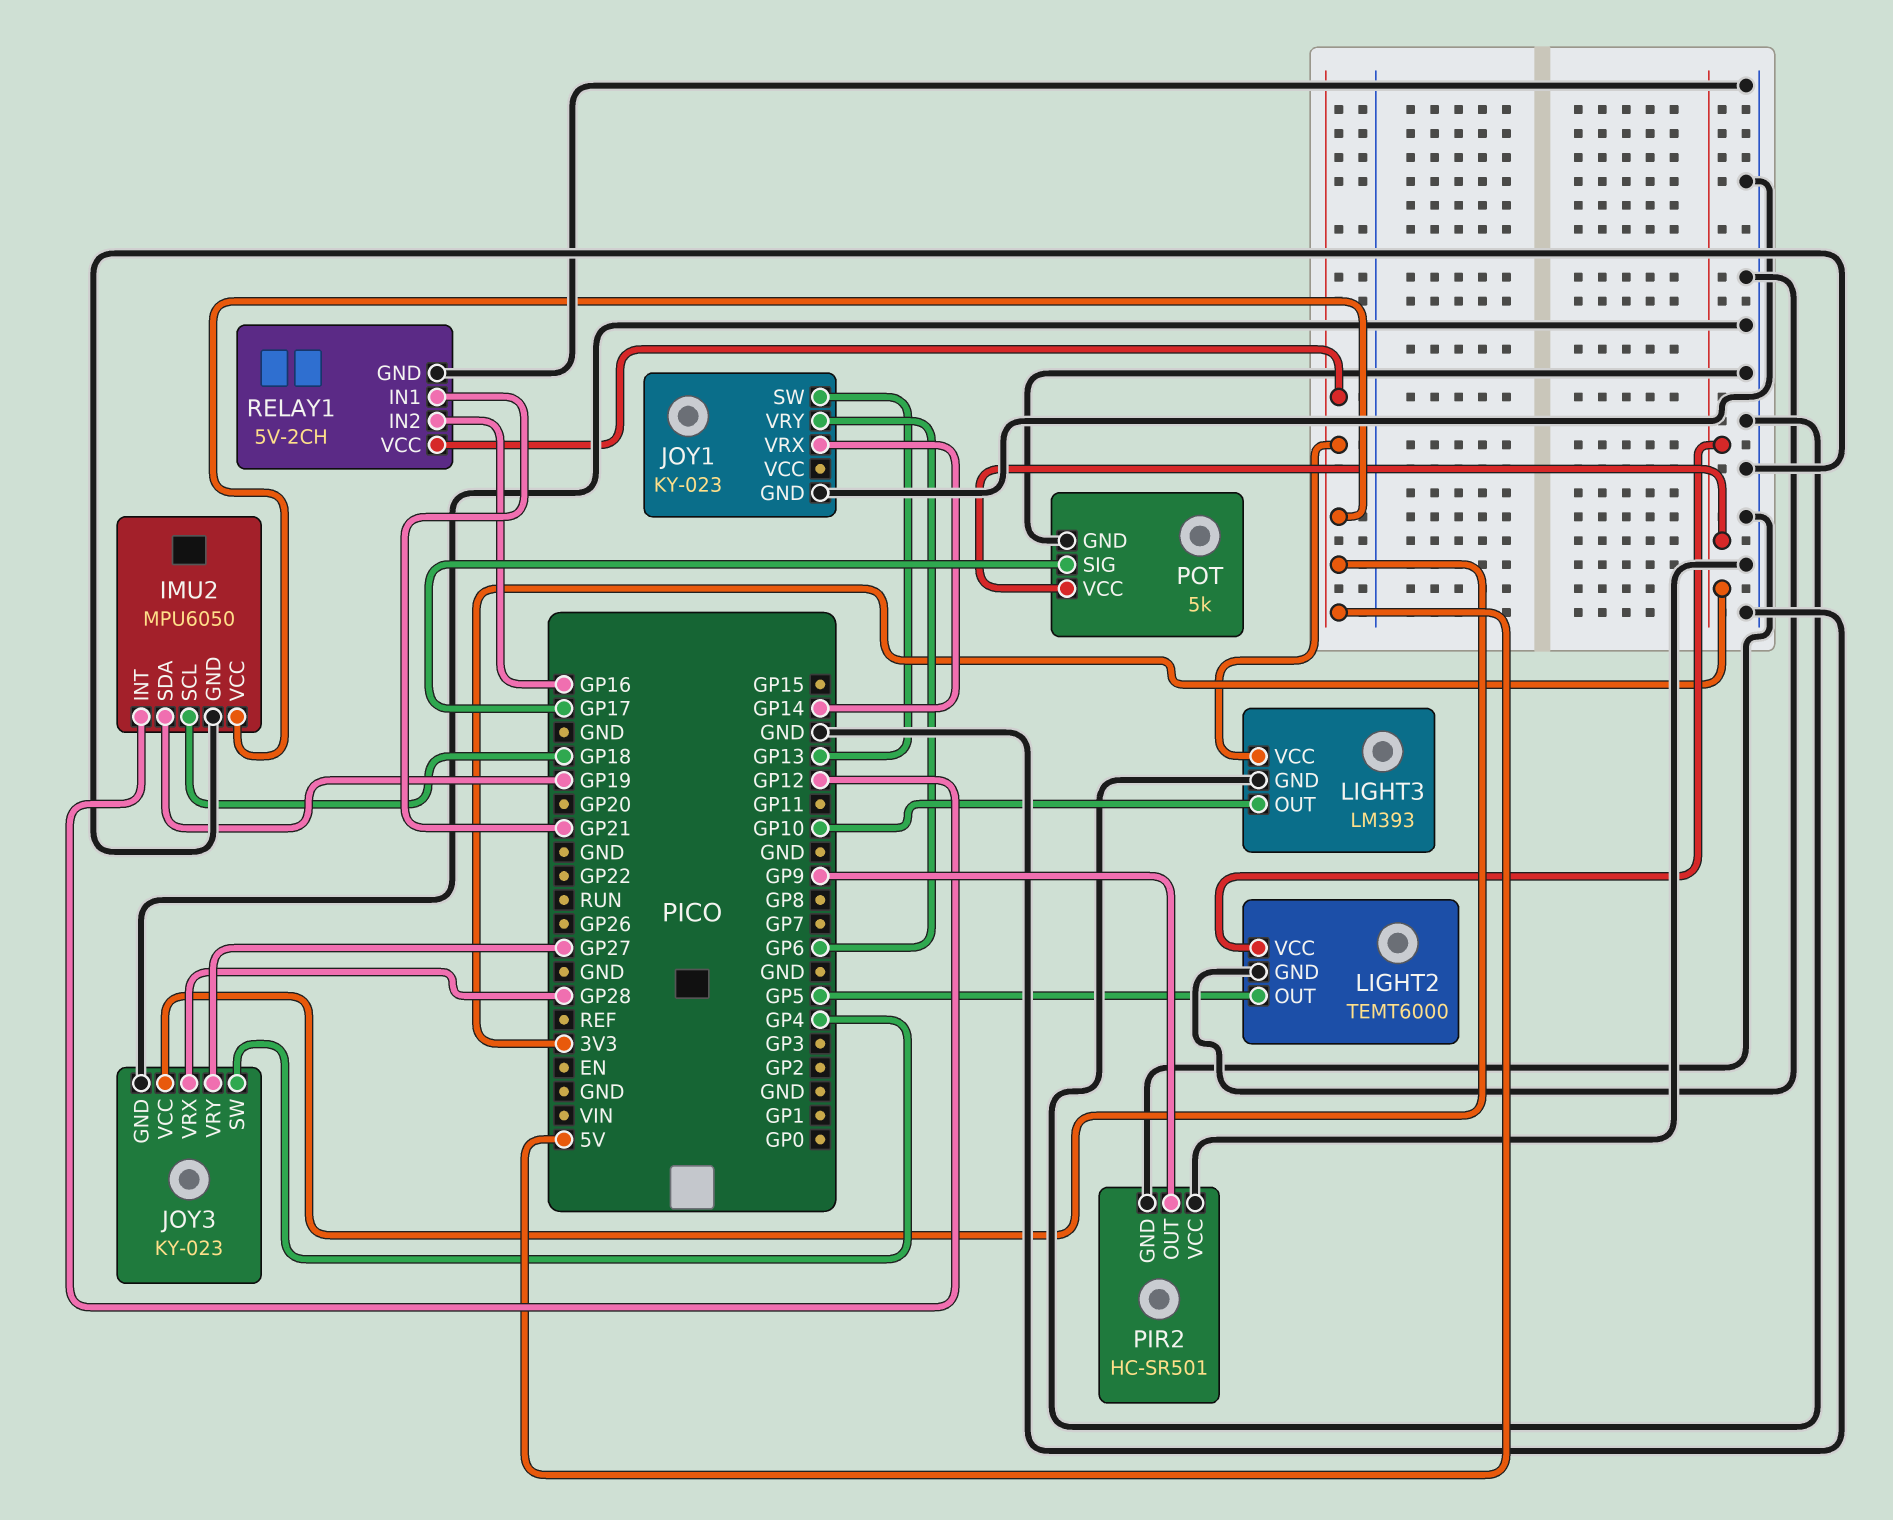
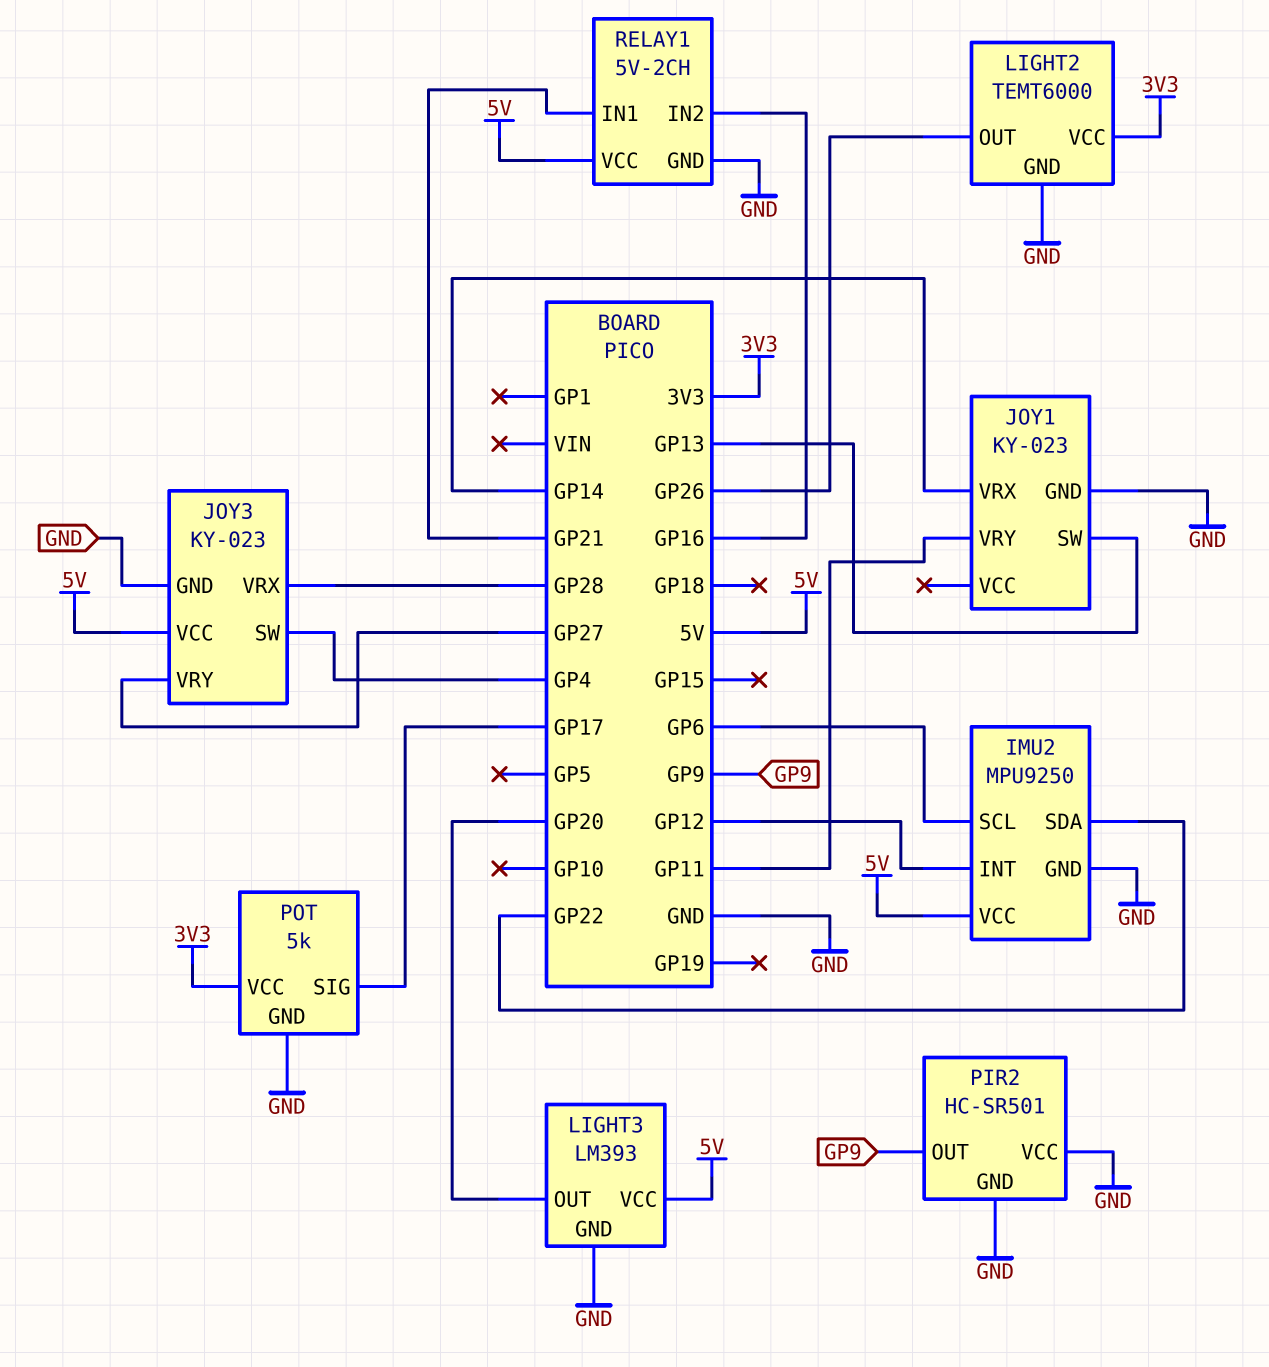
IMU2: MPU6050 -> MPU9250
IMU2 pin SCL: GP18 -> GP6
IMU2 pin SDA: GP19 -> GP22
JOY1 pin VRY: GP6 -> GP11
LIGHT2 pin OUT: GP5 -> GP26
LIGHT3 pin OUT: GP10 -> GP20

